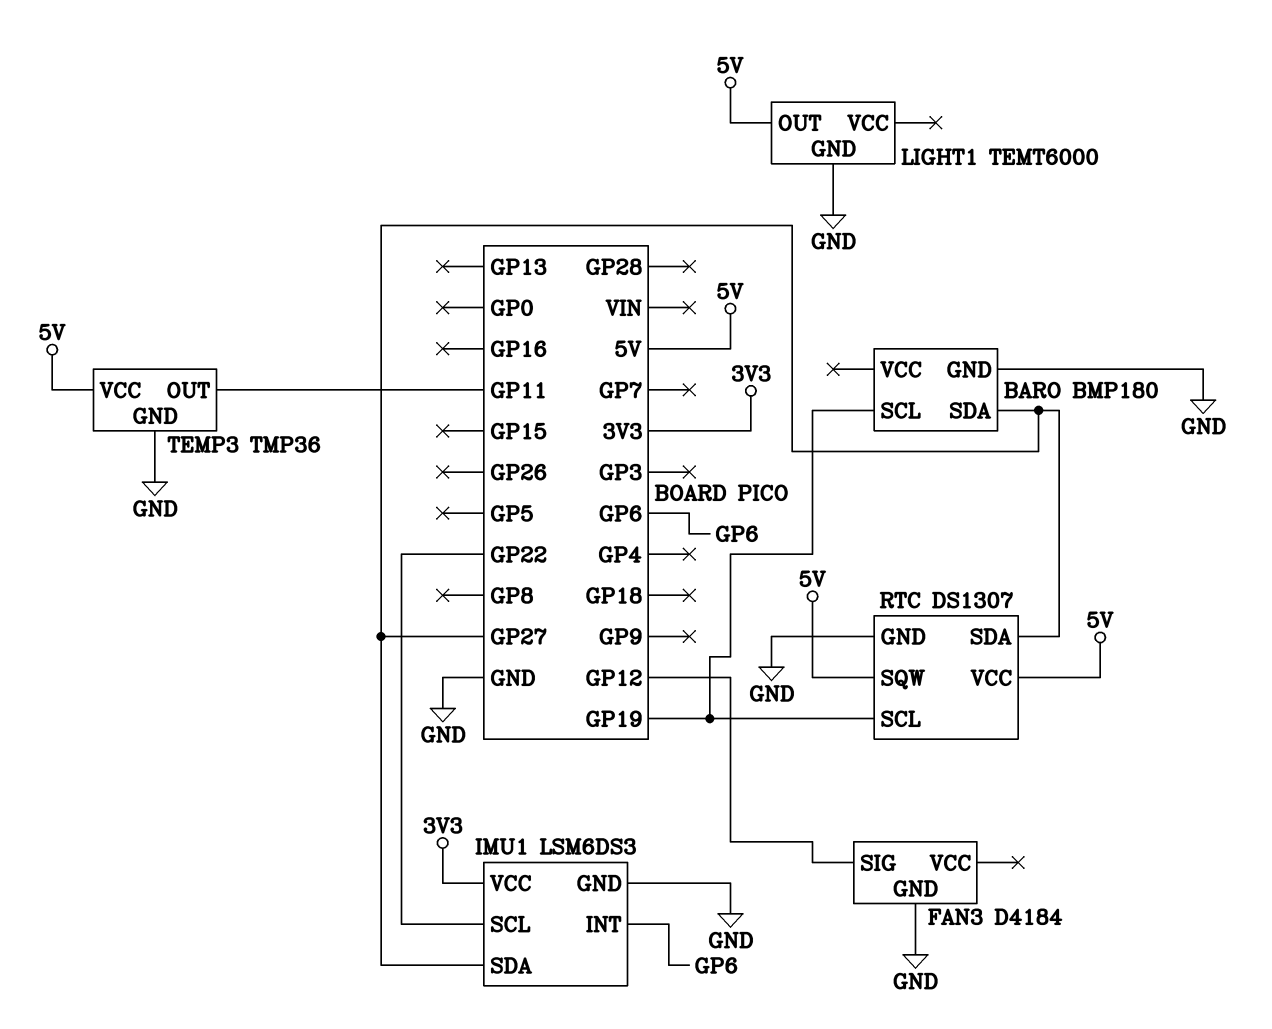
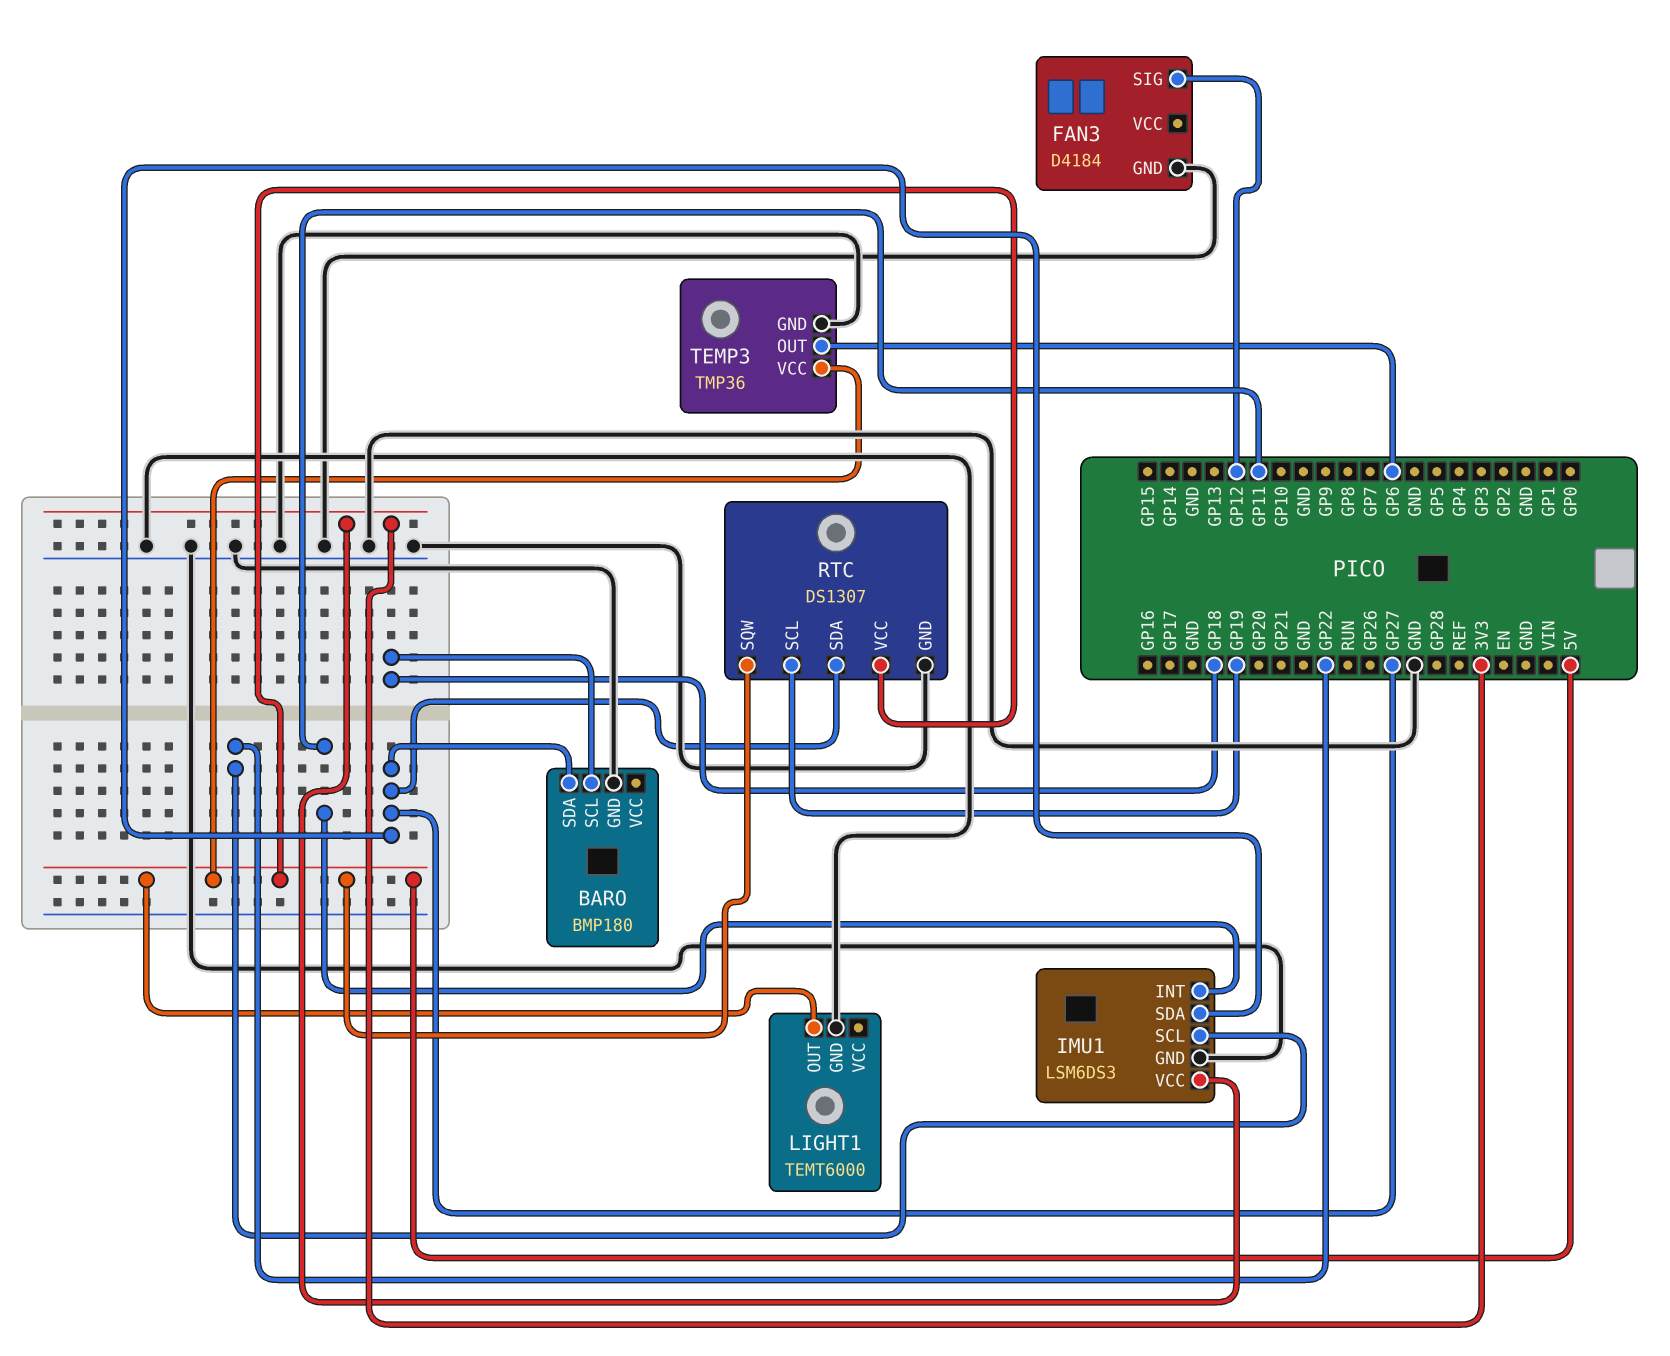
BARO pin SCL: GP19 -> GP18
IMU1 pin INT: GP6 -> GP11
TEMP3 pin OUT: GP11 -> GP6

